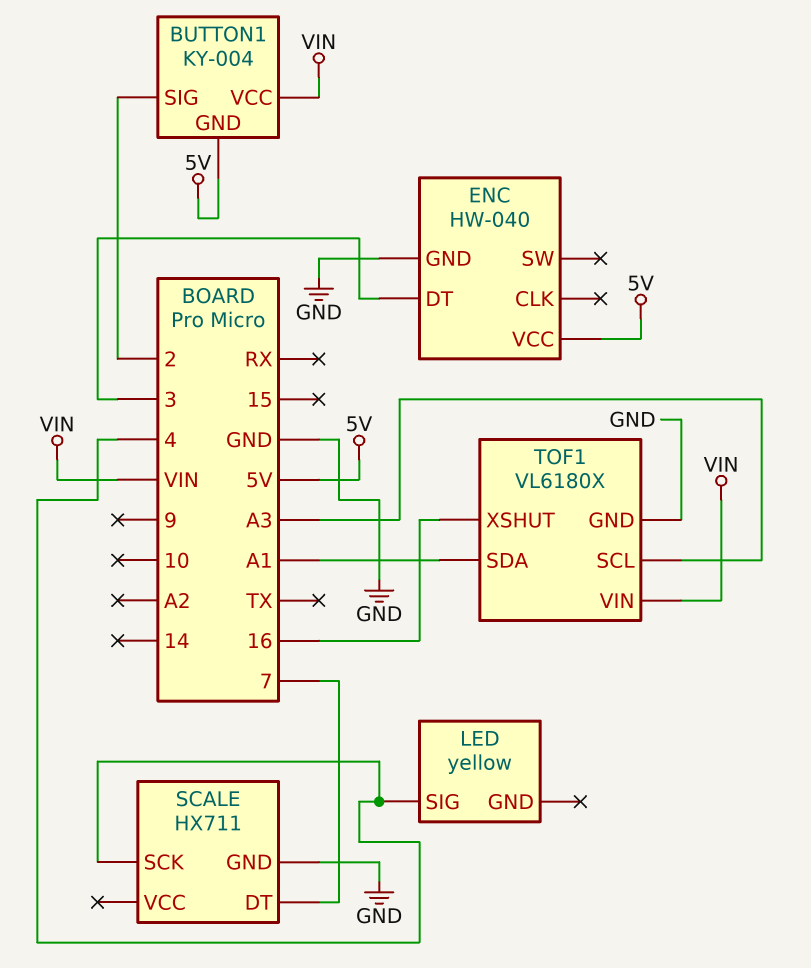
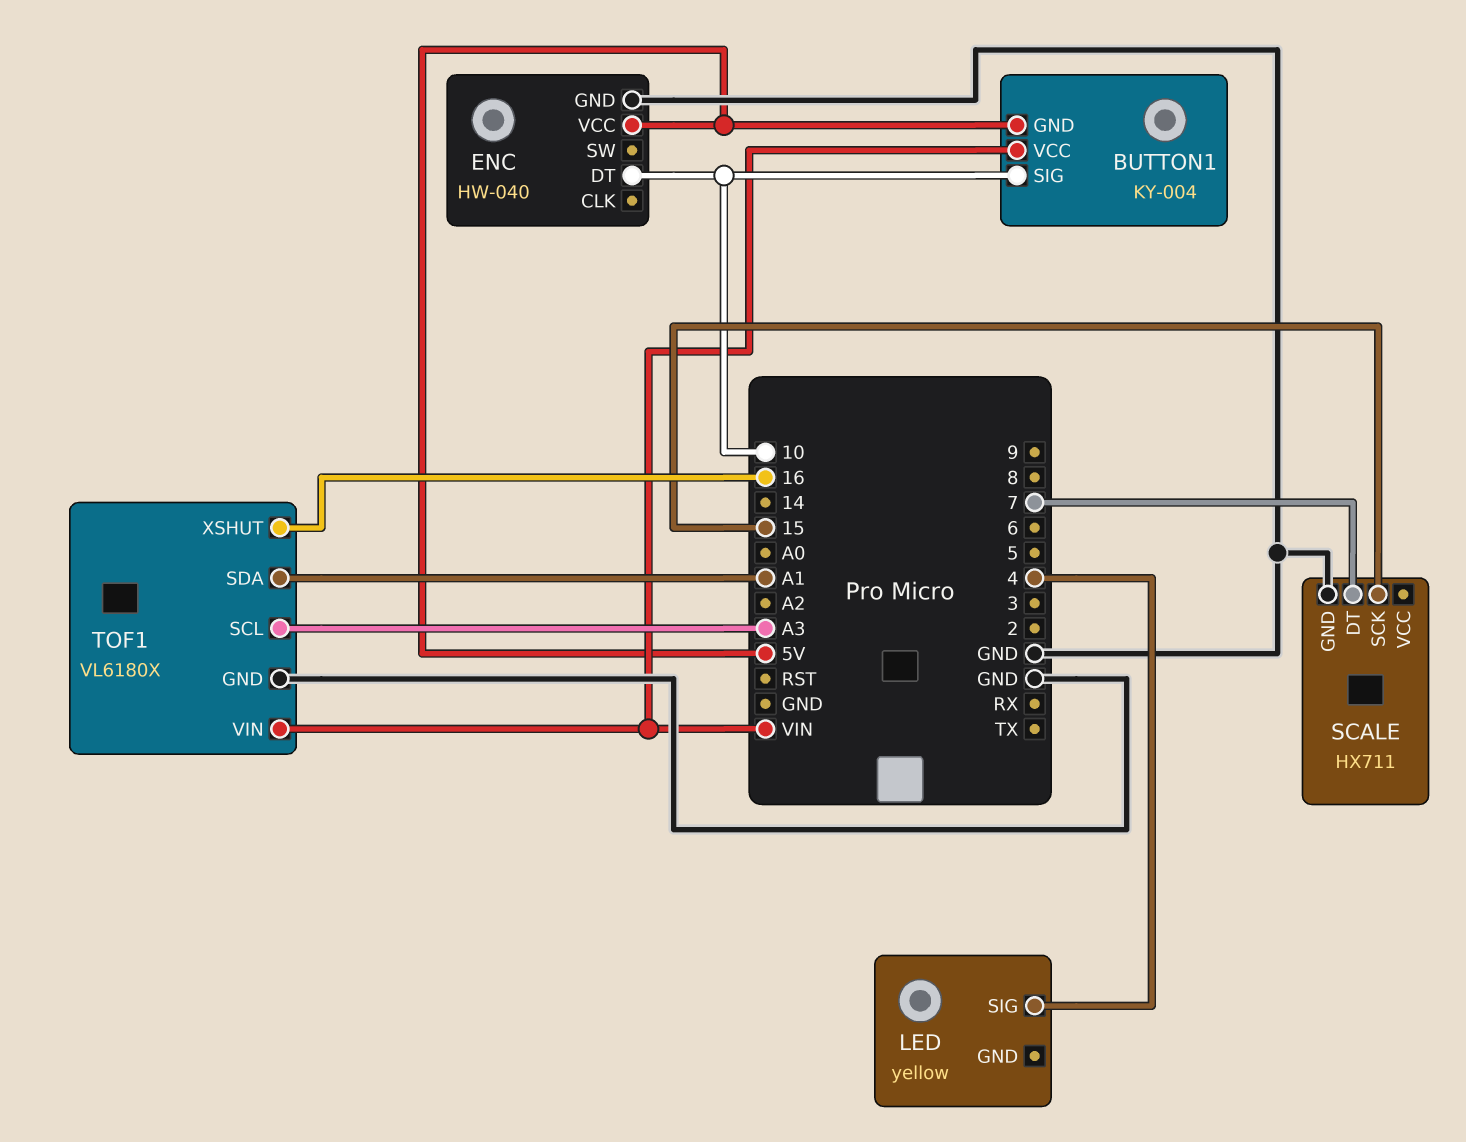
BUTTON1 pin SIG: 2 -> 10
ENC pin DT: 3 -> 10
SCALE pin SCK: 4 -> 15

